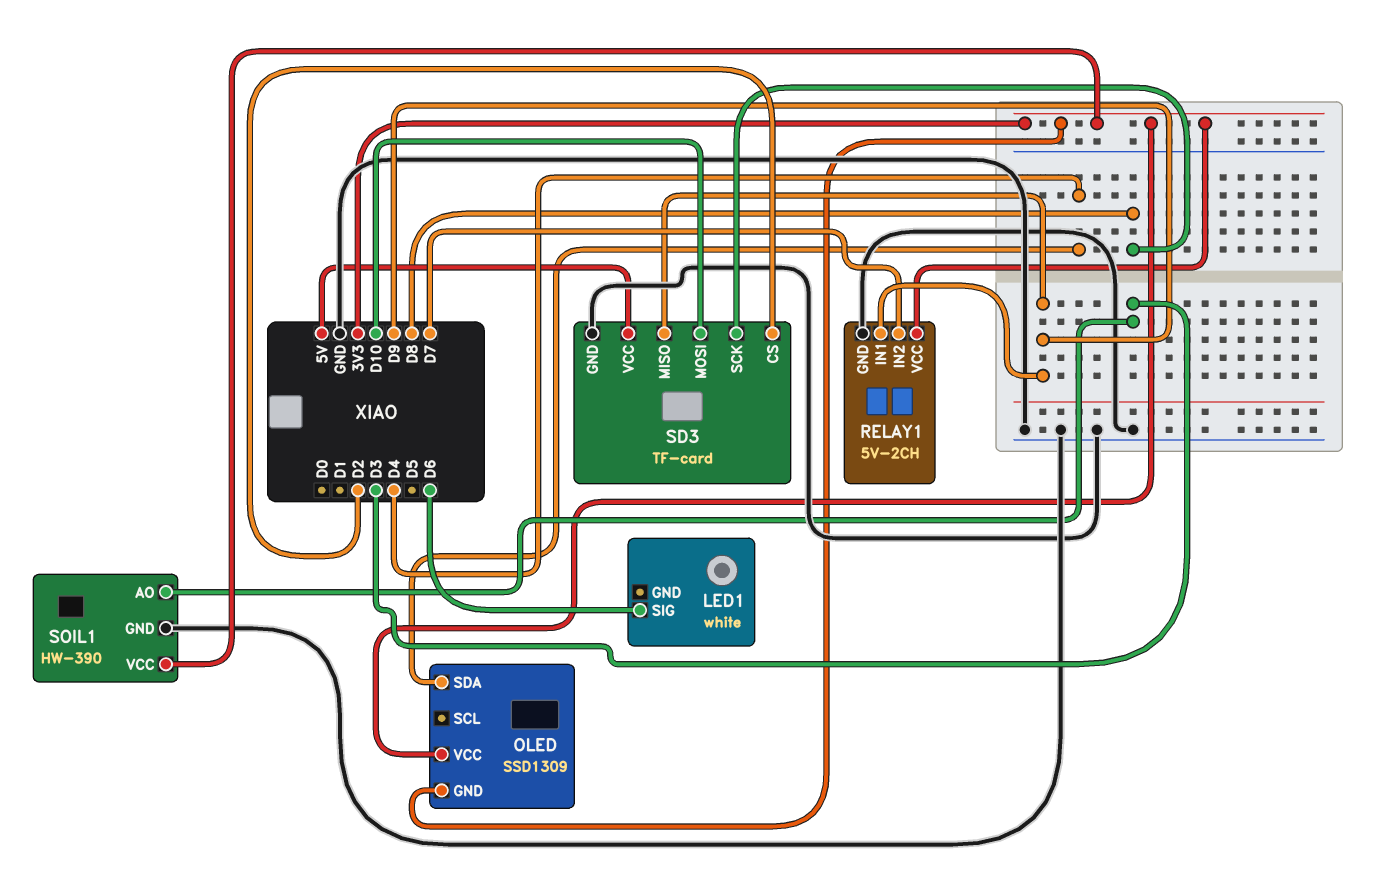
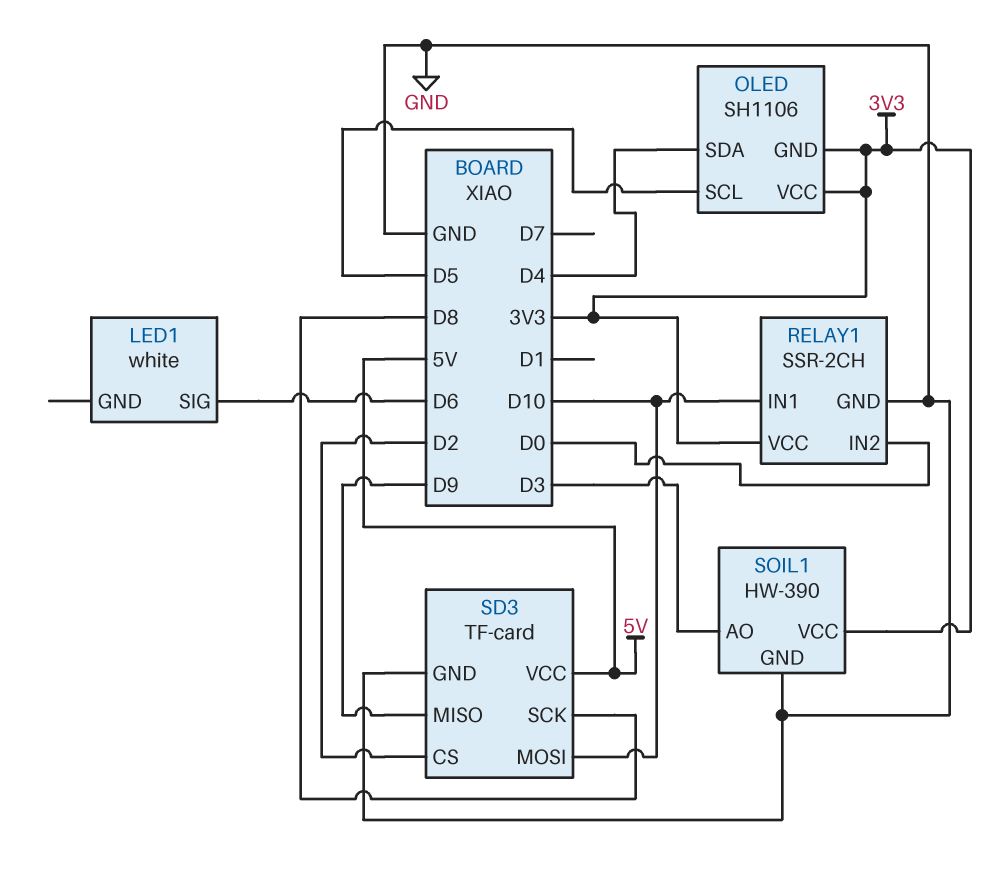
OLED: SSD1309 -> SH1106
OLED pin SCL: none -> D5
RELAY1: 5V-2CH -> SSR-2CH
RELAY1 pin IN1: D9 -> D10
RELAY1 pin IN2: D7 -> D0

